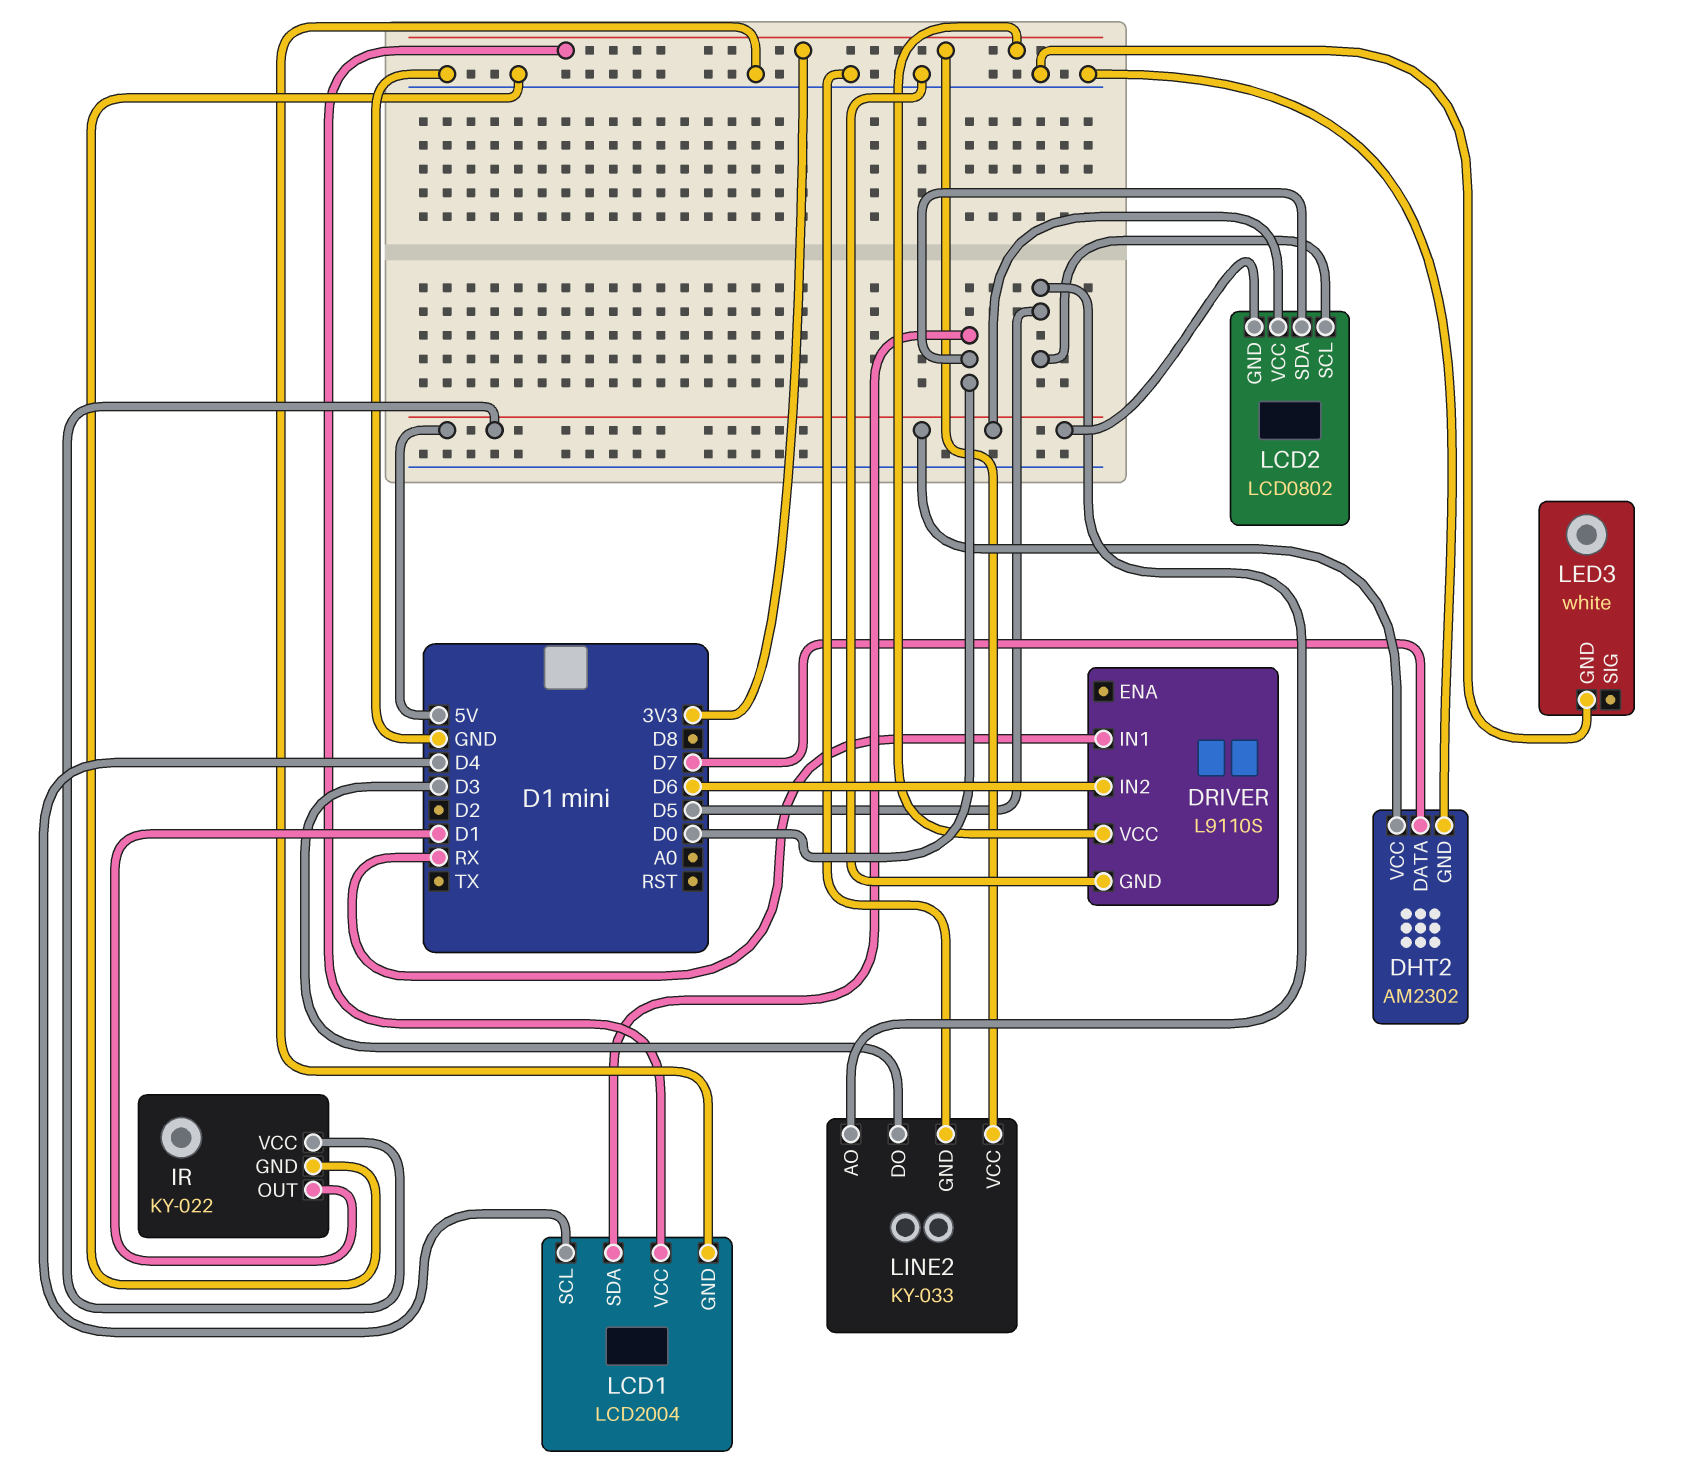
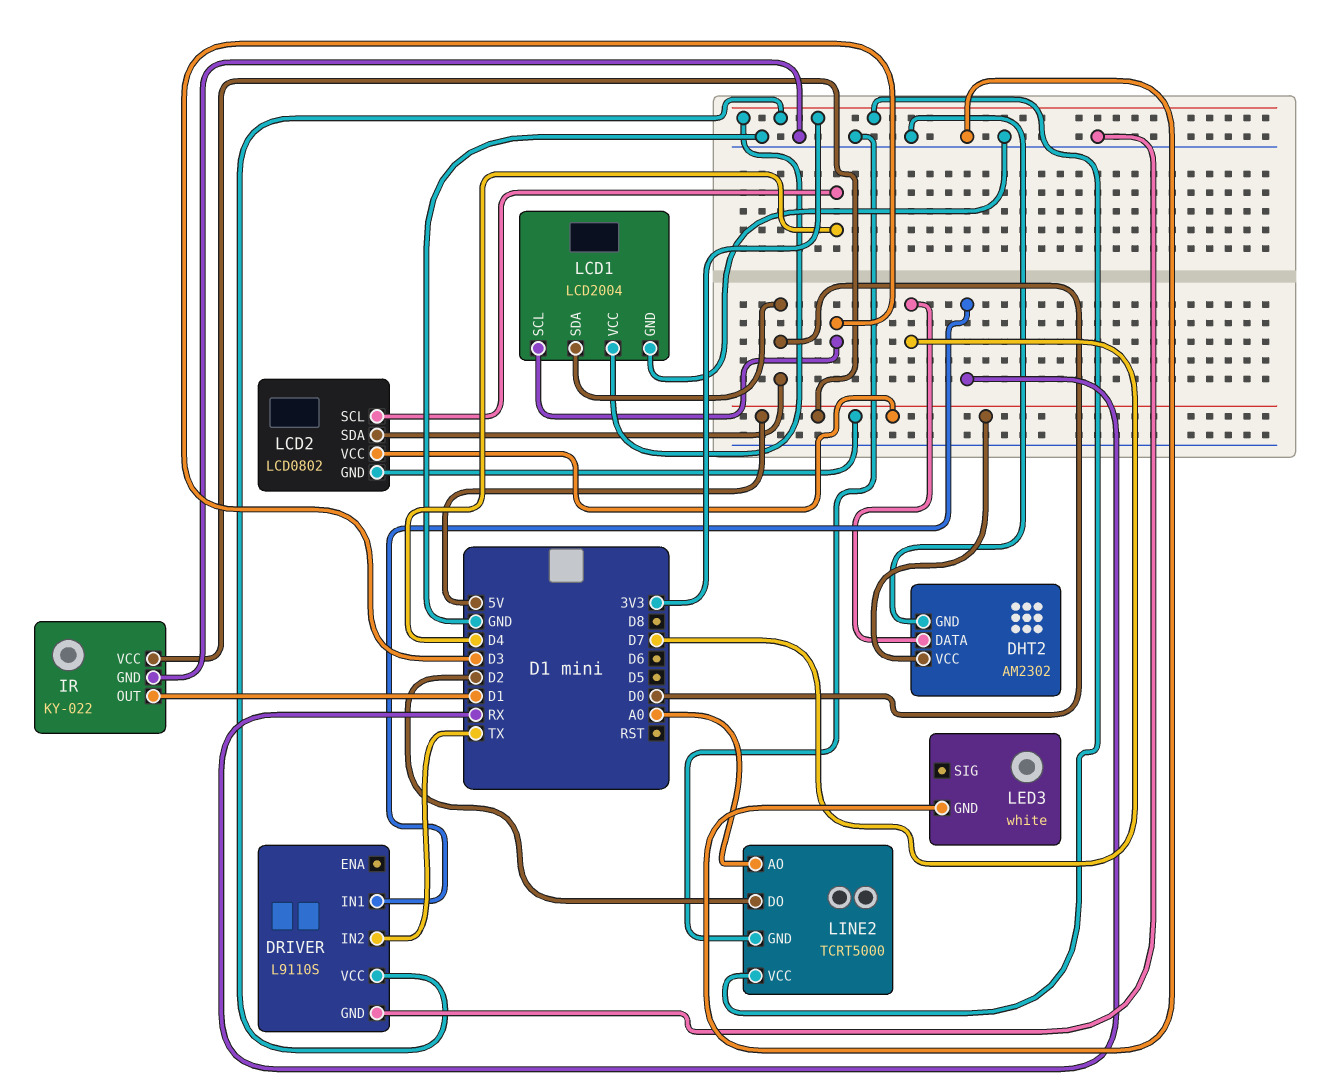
DRIVER pin IN2: D6 -> TX
LCD1 pin SCL: D4 -> D3
LCD2 pin SCL: D5 -> D4
LINE2: KY-033 -> TCRT5000
LINE2 pin AO: D5 -> A0
LINE2 pin DO: D3 -> D2

